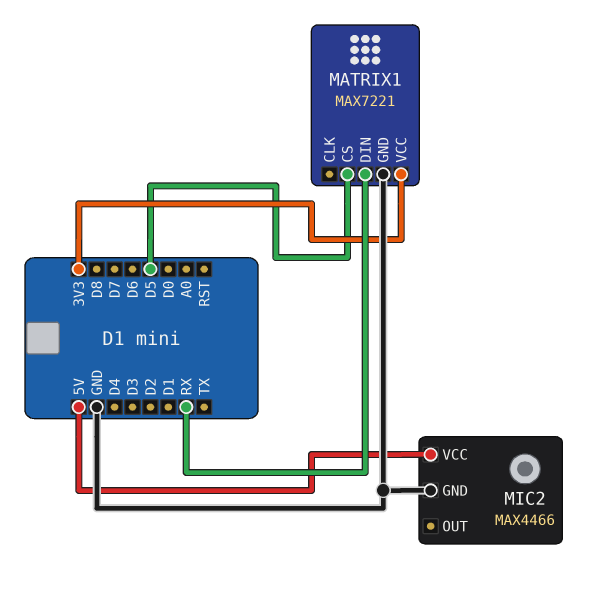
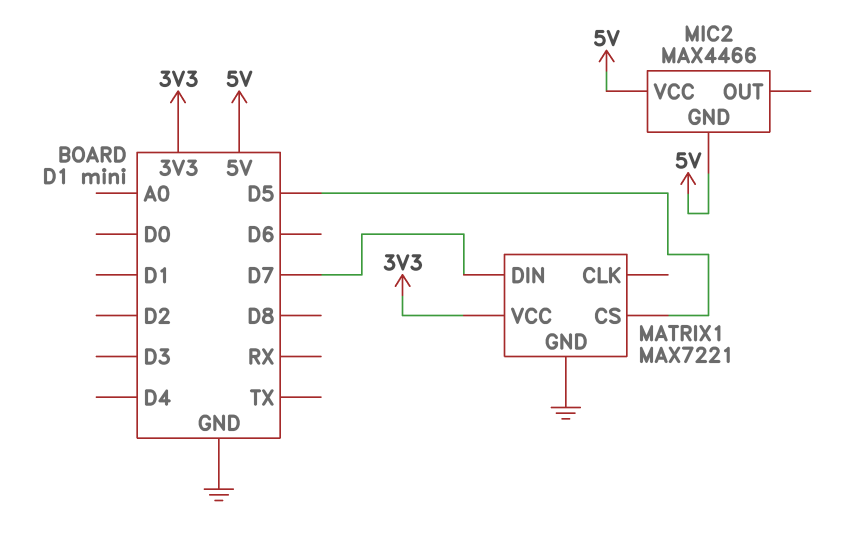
MATRIX1 pin DIN: RX -> D7
MIC2 pin GND: GND -> 5V

